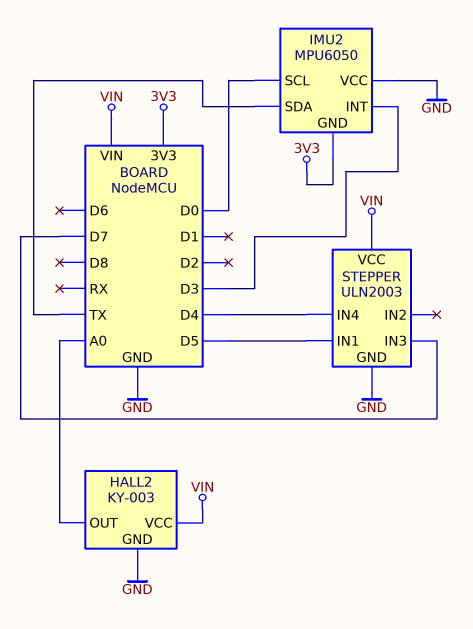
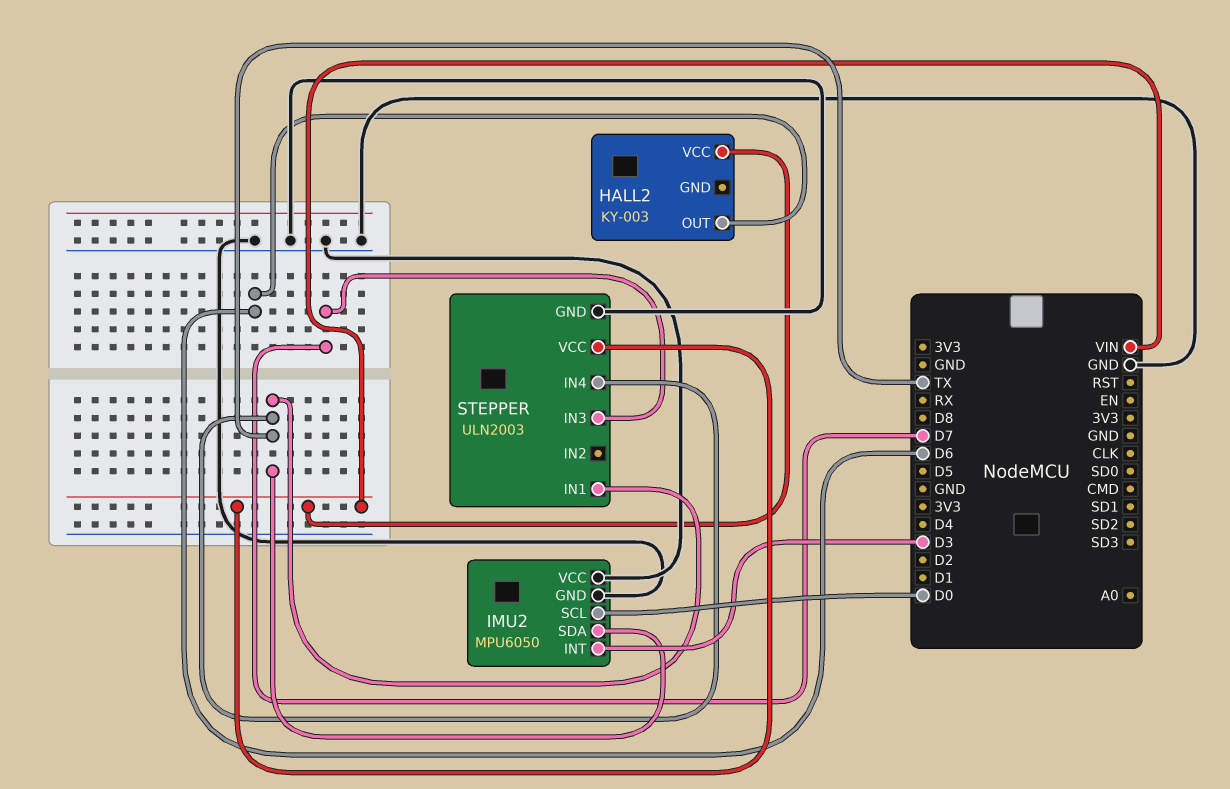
HALL2 pin GND: GND -> none
HALL2 pin OUT: A0 -> D6
IMU2 pin GND: 3V3 -> GND
STEPPER pin IN1: D5 -> TX
STEPPER pin IN4: D4 -> TX

